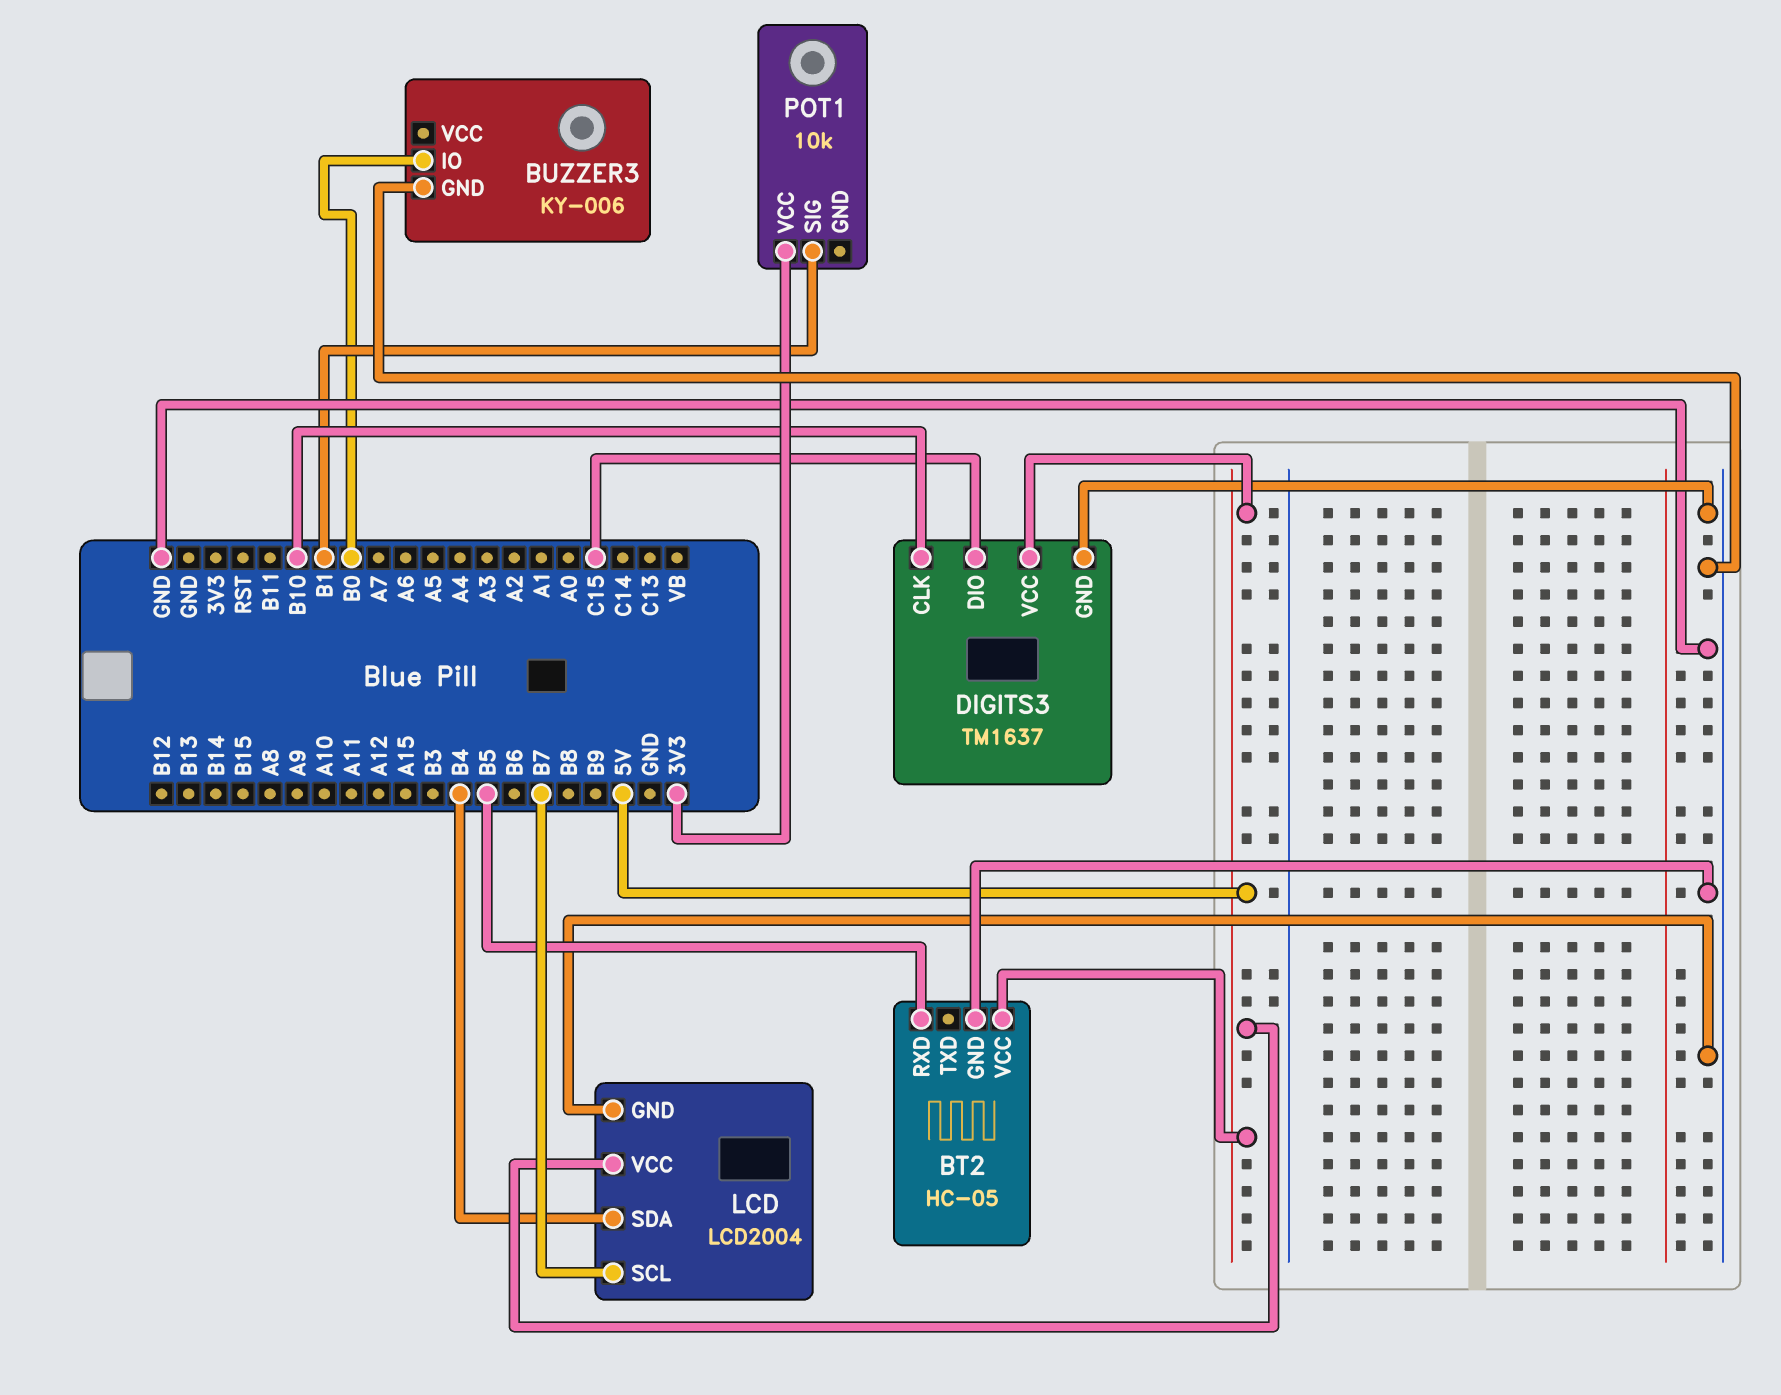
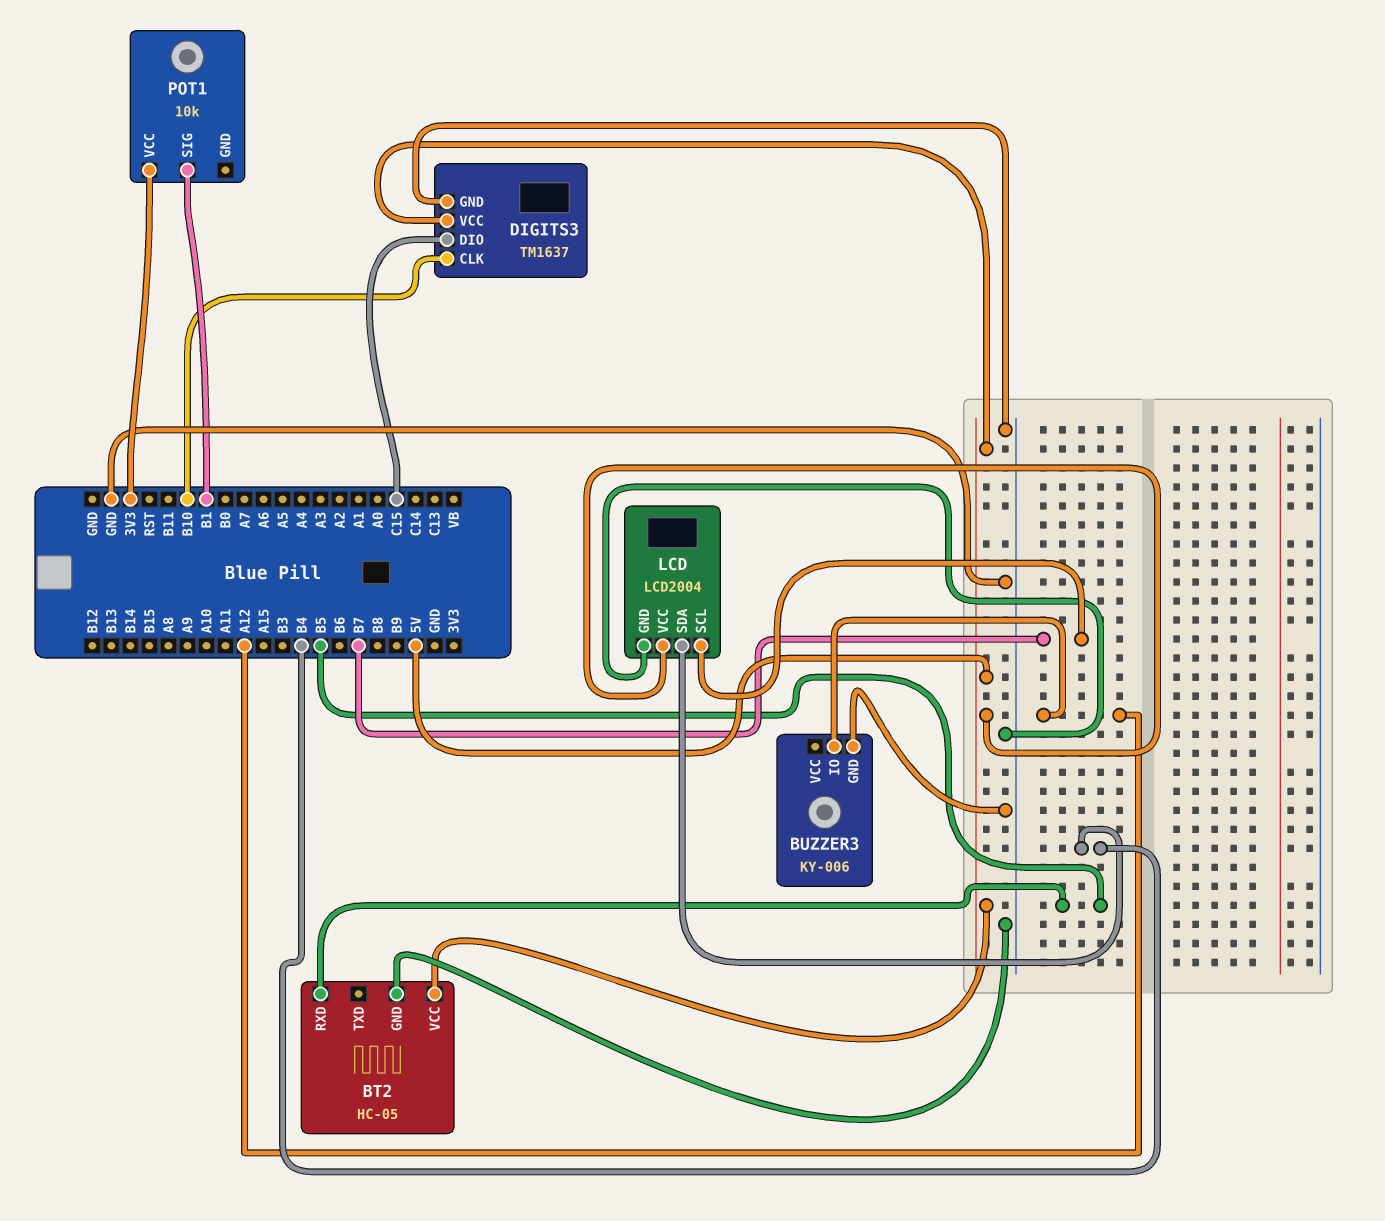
BUZZER3 pin IO: B0 -> A12

